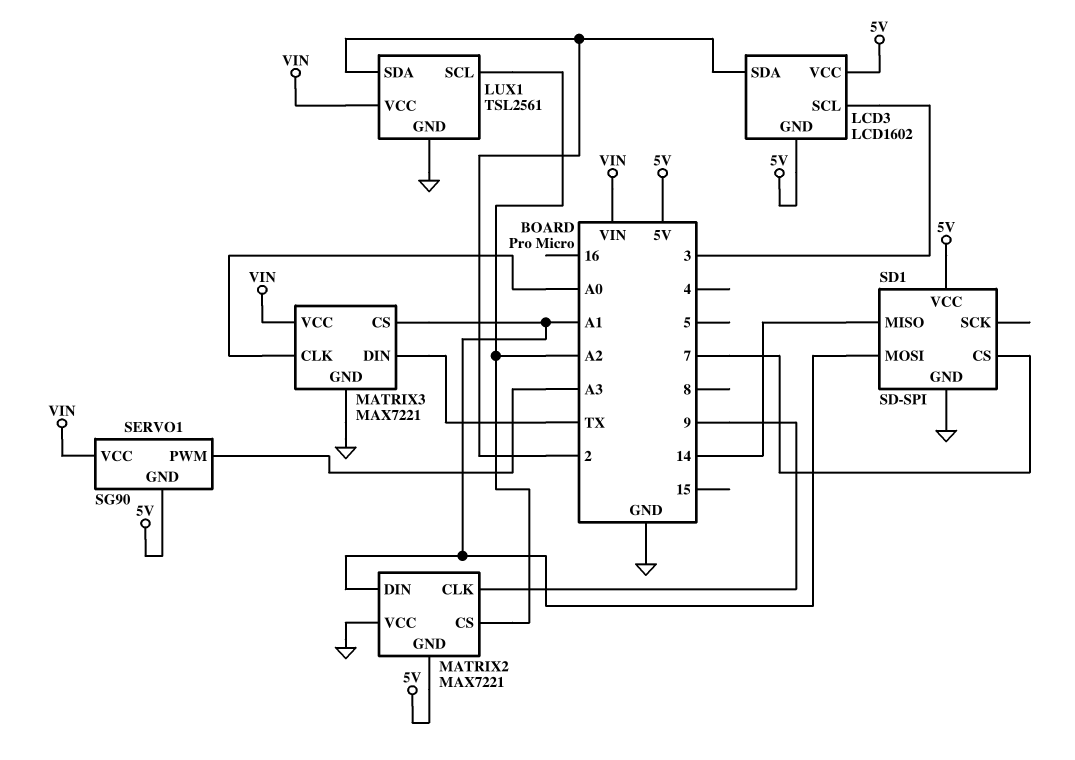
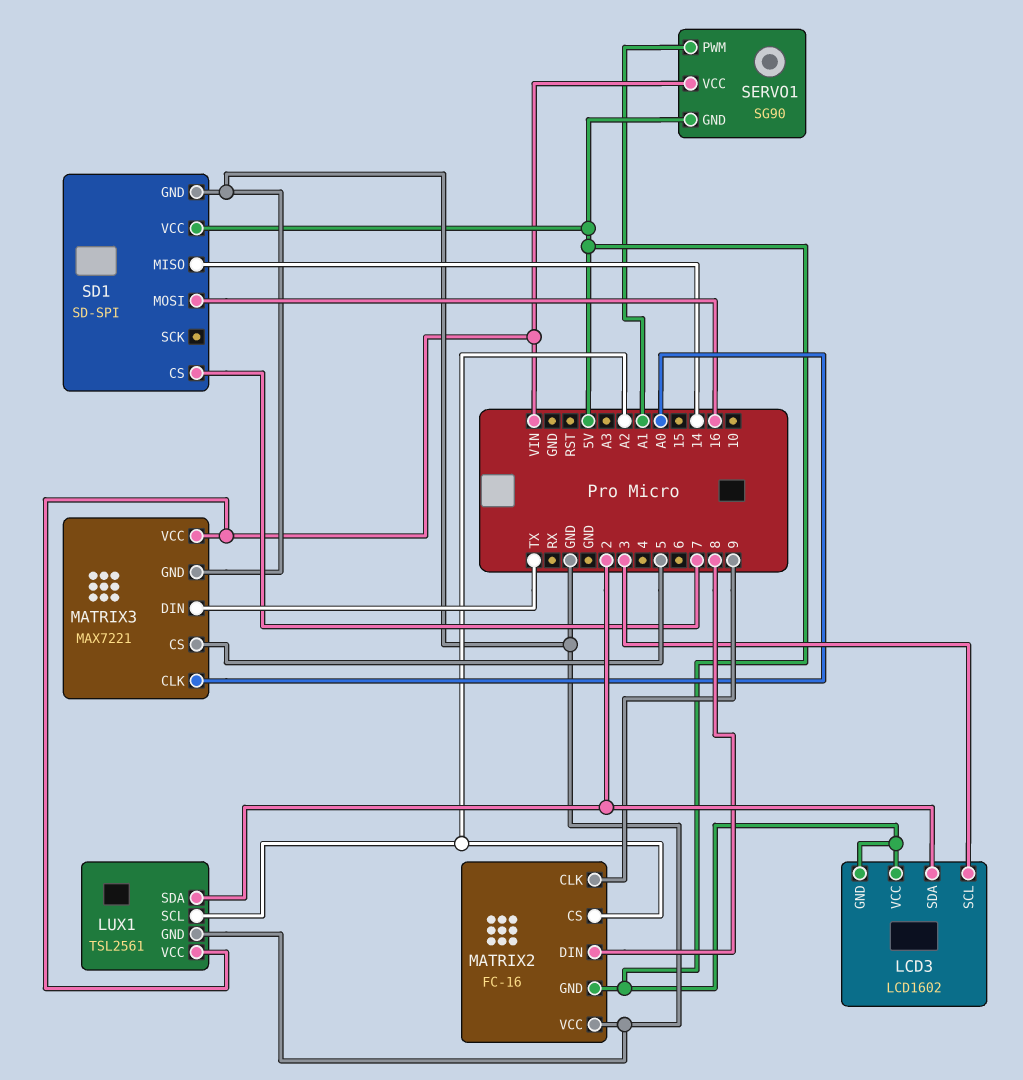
MATRIX2: MAX7221 -> FC-16
MATRIX2 pin DIN: A1 -> 8
MATRIX3 pin CS: A1 -> 5
SD1 pin MOSI: A1 -> 16
SERVO1 pin PWM: A3 -> A1

